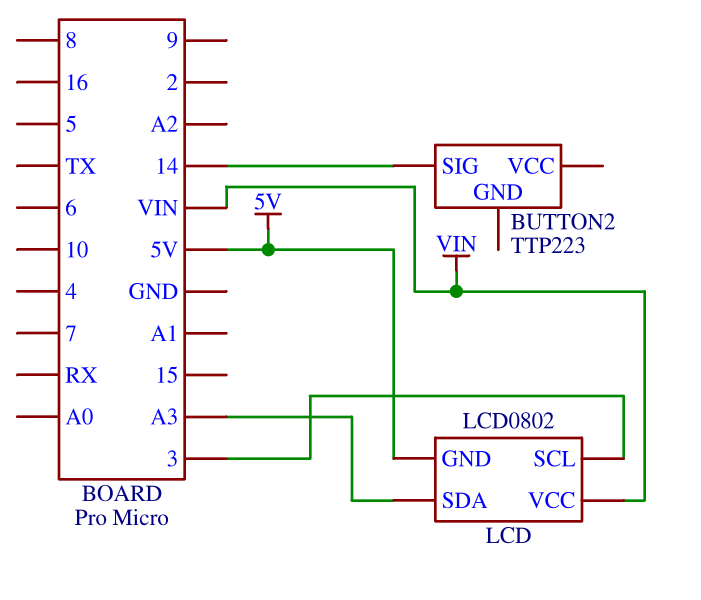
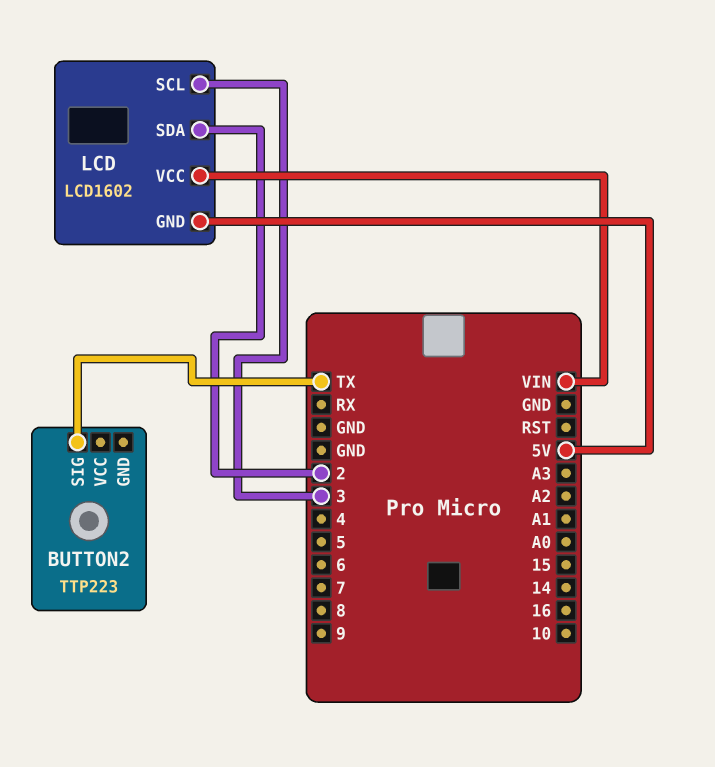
BUTTON2 pin SIG: 14 -> TX
LCD: LCD0802 -> LCD1602
LCD pin SDA: A3 -> 2

